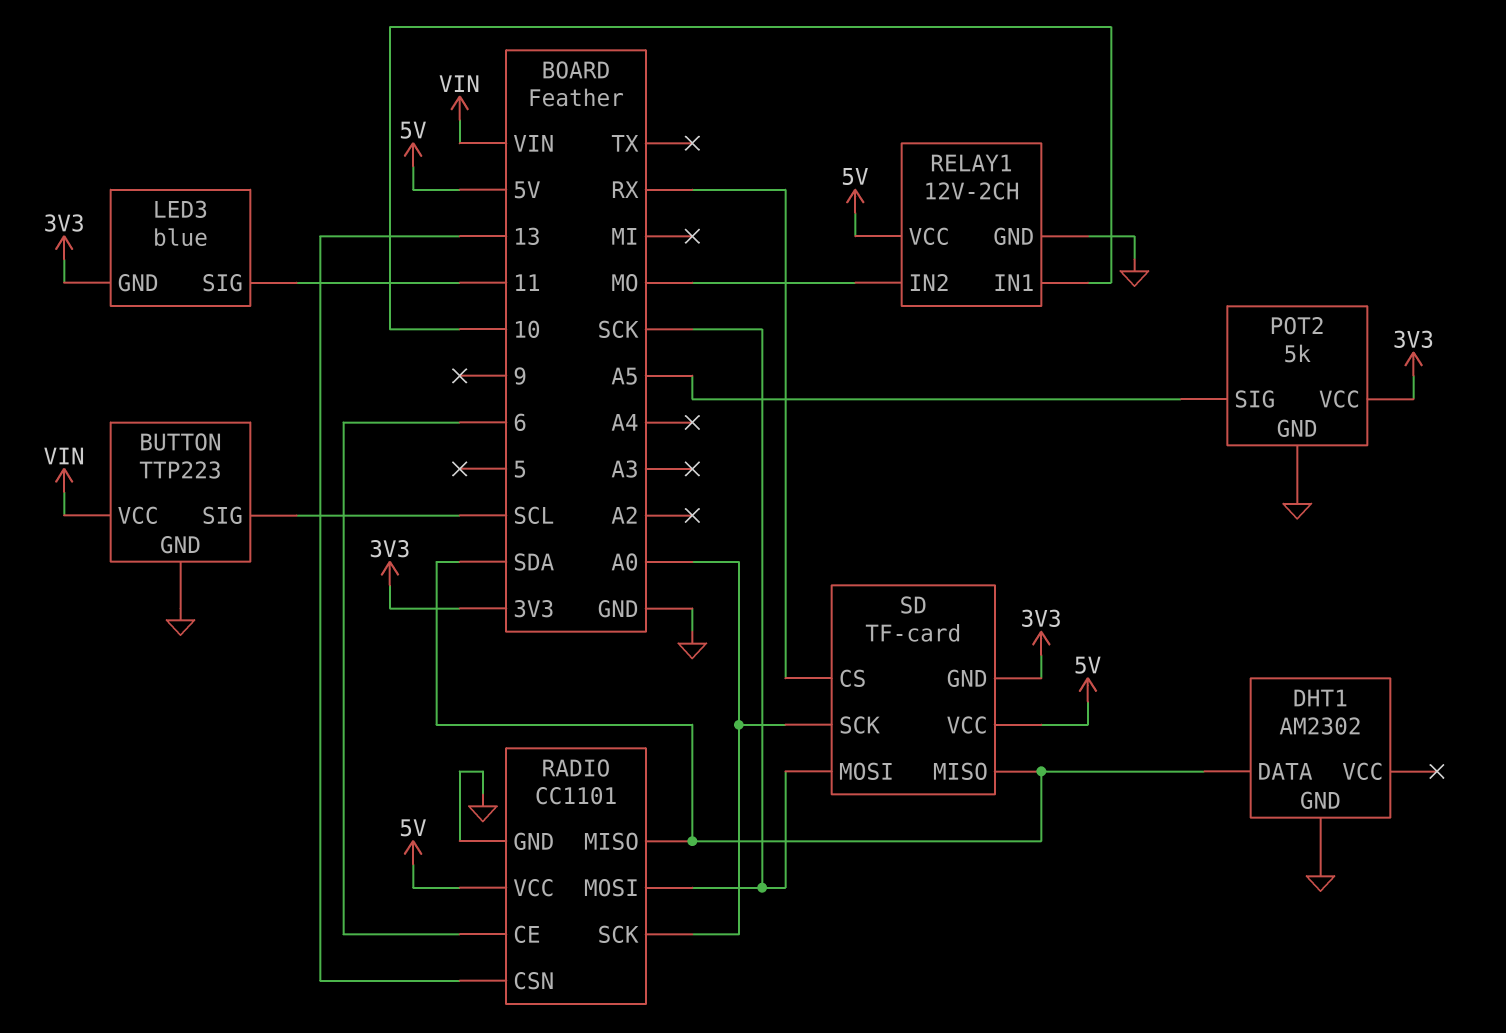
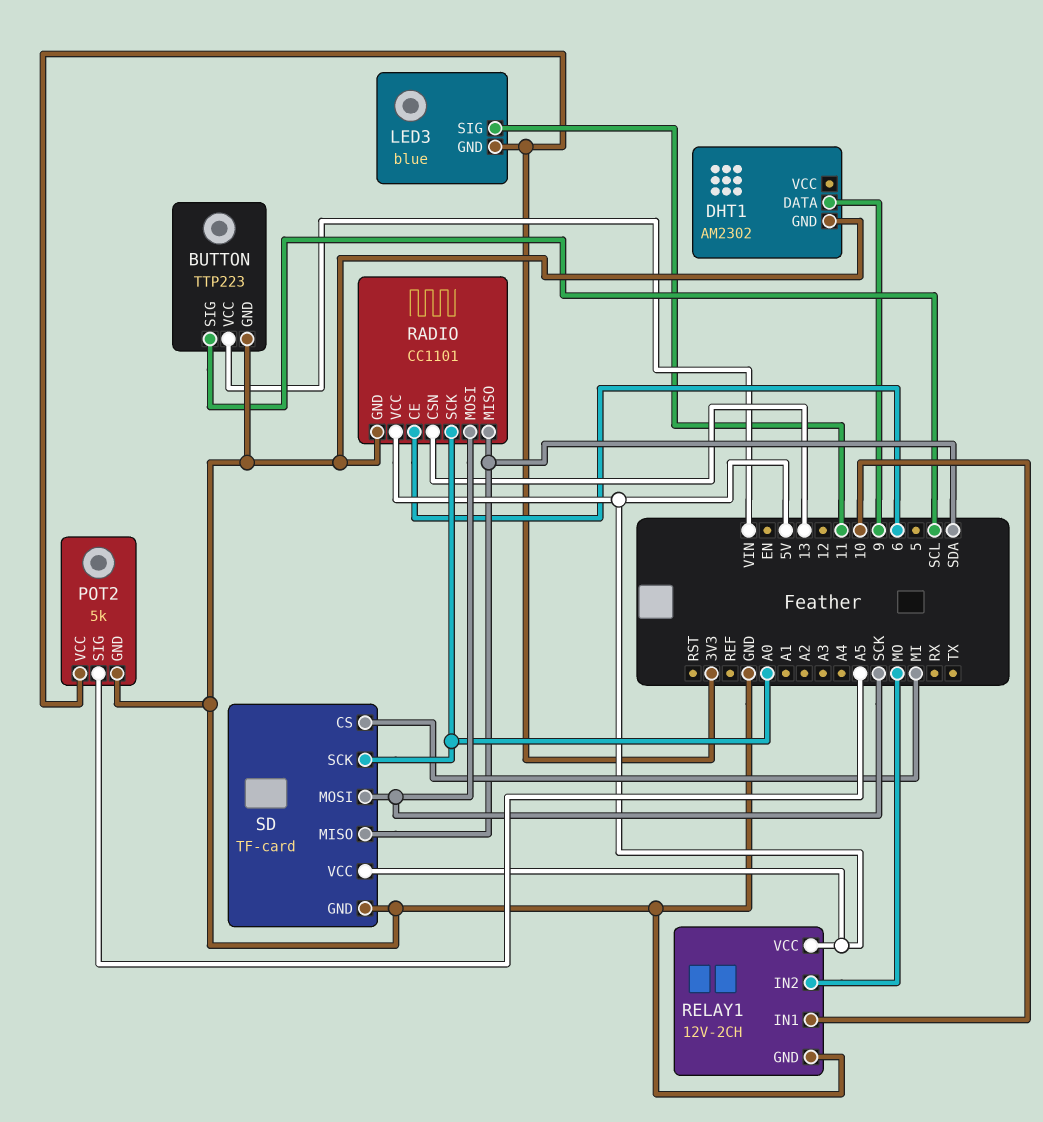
DHT1 pin DATA: SDA -> 9
SD pin CS: RX -> MI
SD pin GND: 3V3 -> GND

